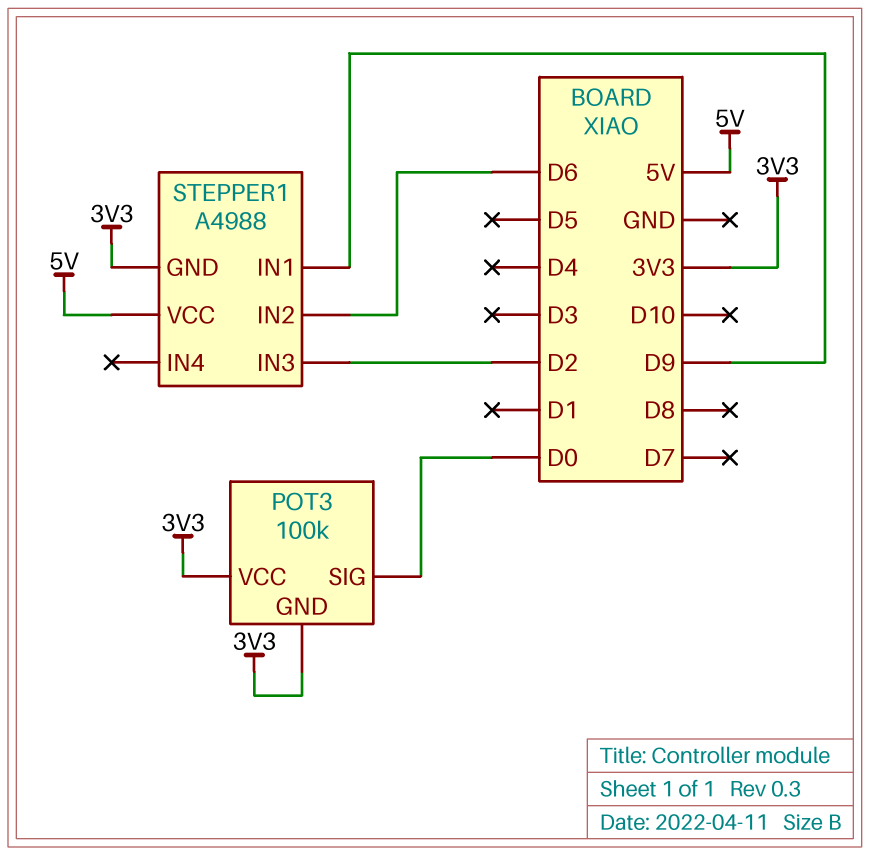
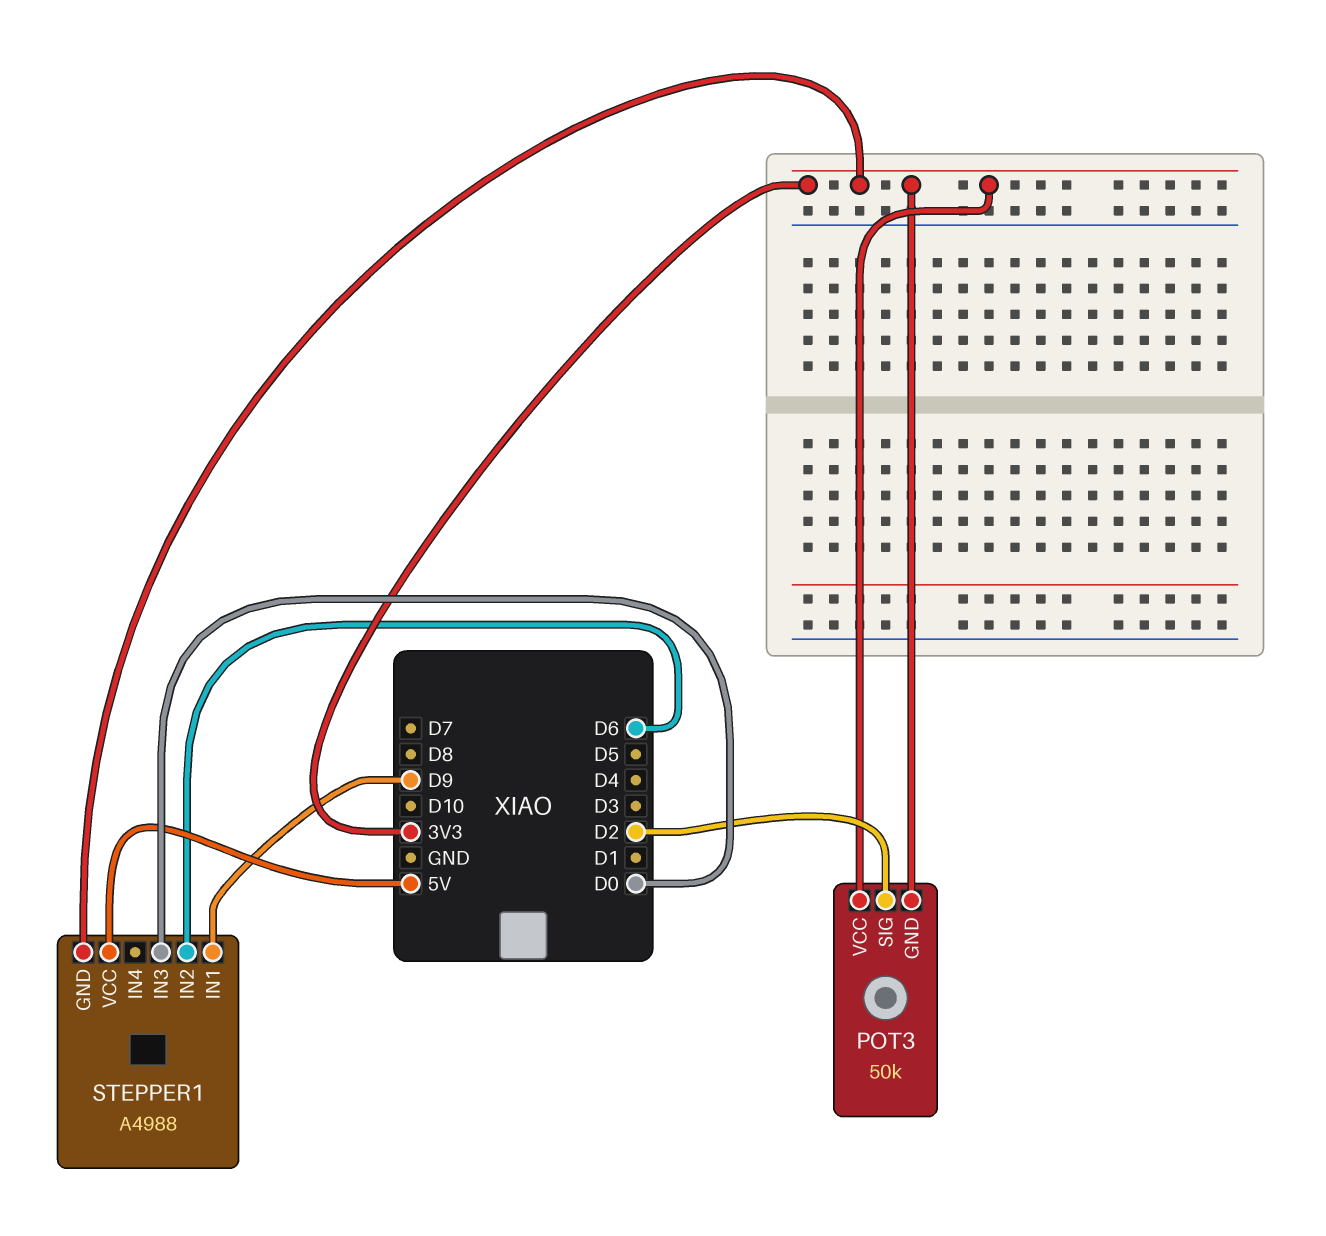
POT3: 100k -> 50k
POT3 pin SIG: D0 -> D2
STEPPER1 pin IN3: D2 -> D0

